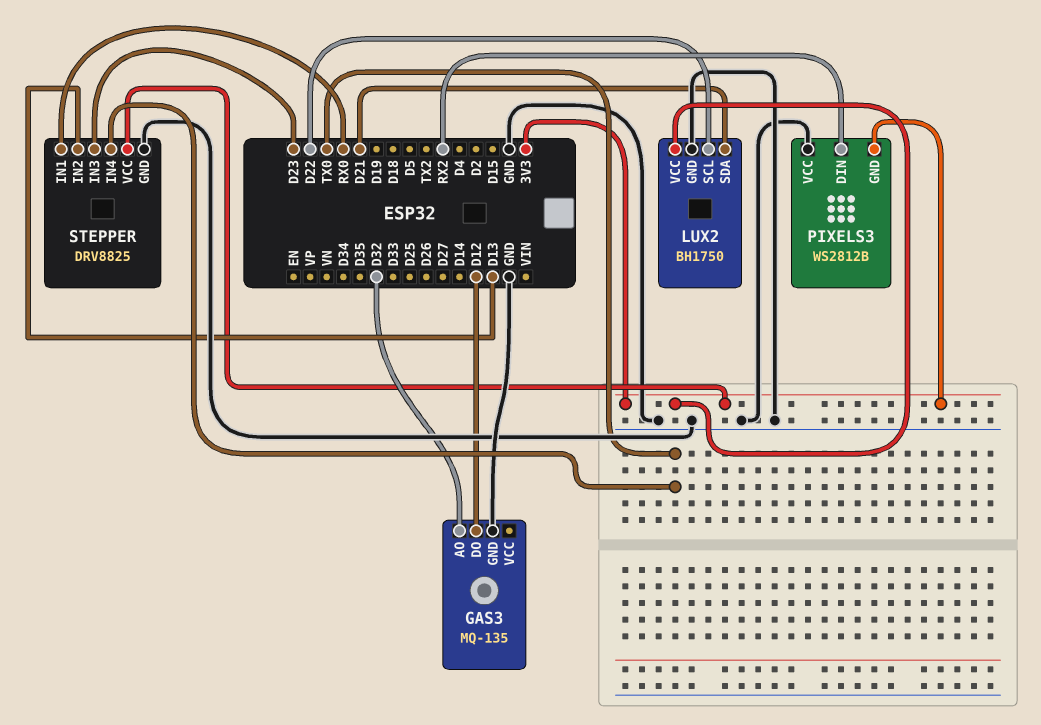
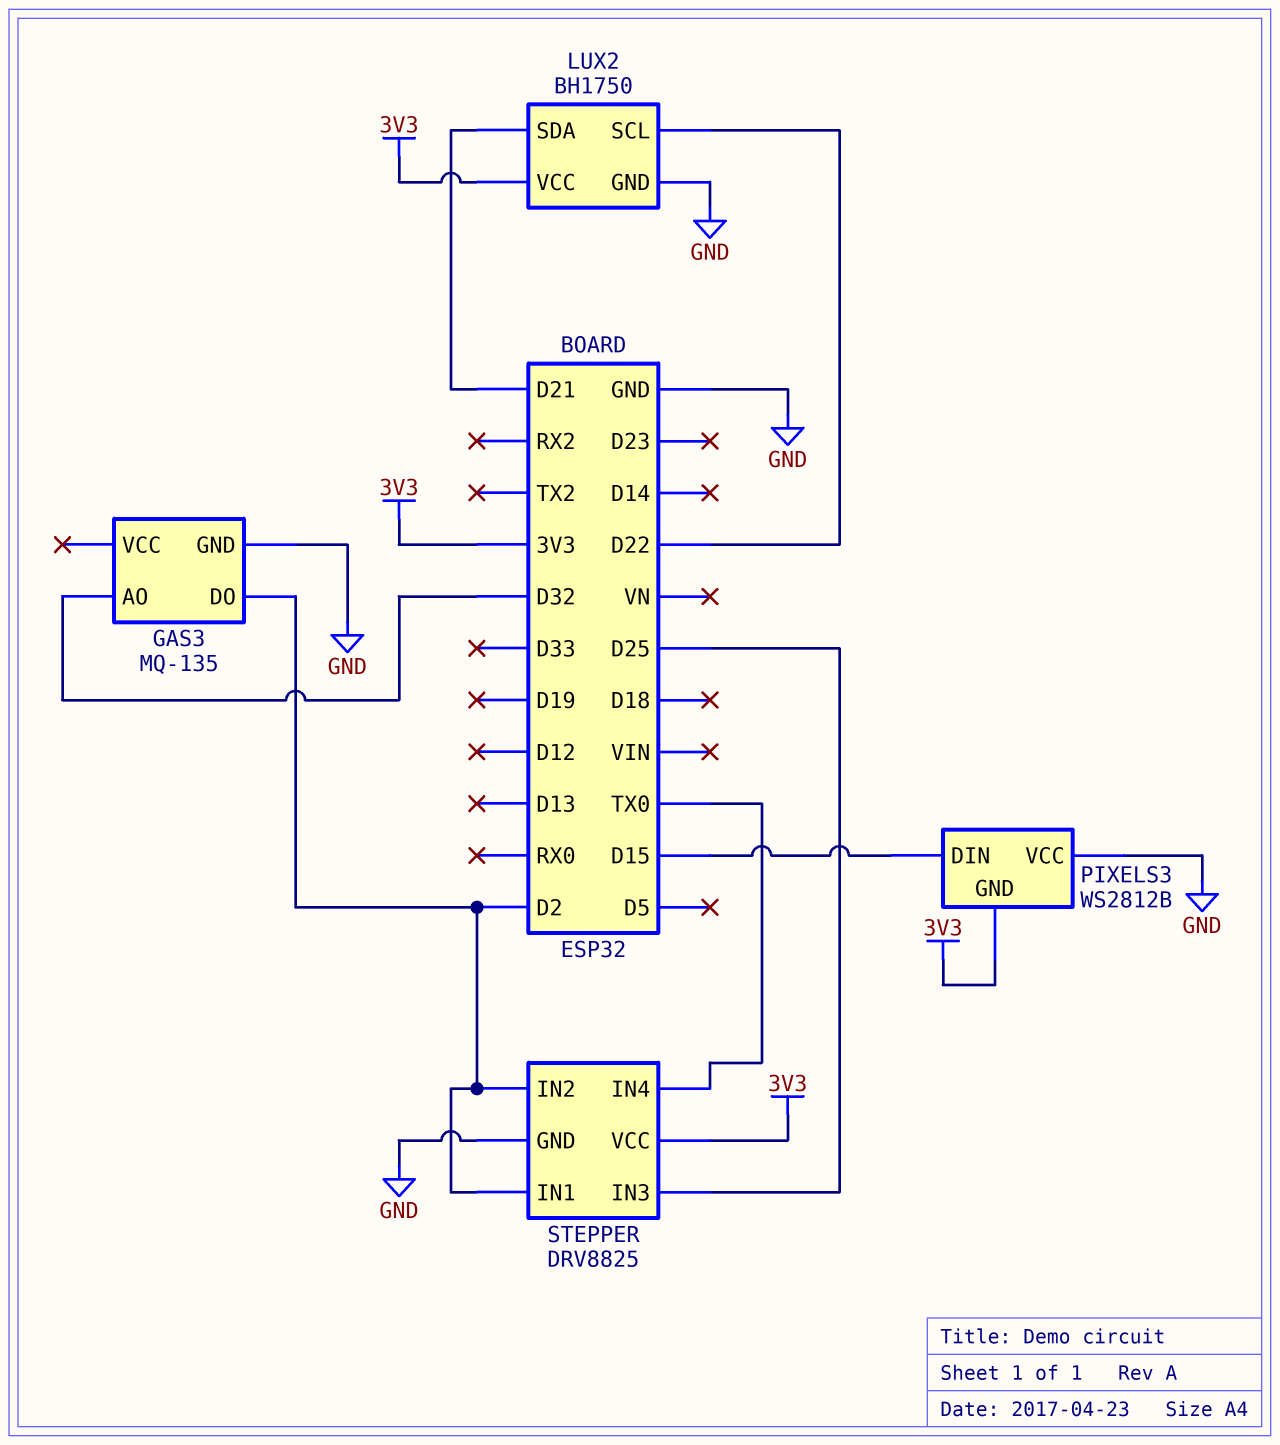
GAS3 pin DO: D12 -> D2
PIXELS3 pin DIN: RX2 -> D15
STEPPER pin IN1: RX0 -> D2
STEPPER pin IN2: D13 -> D2
STEPPER pin IN3: D23 -> D25

